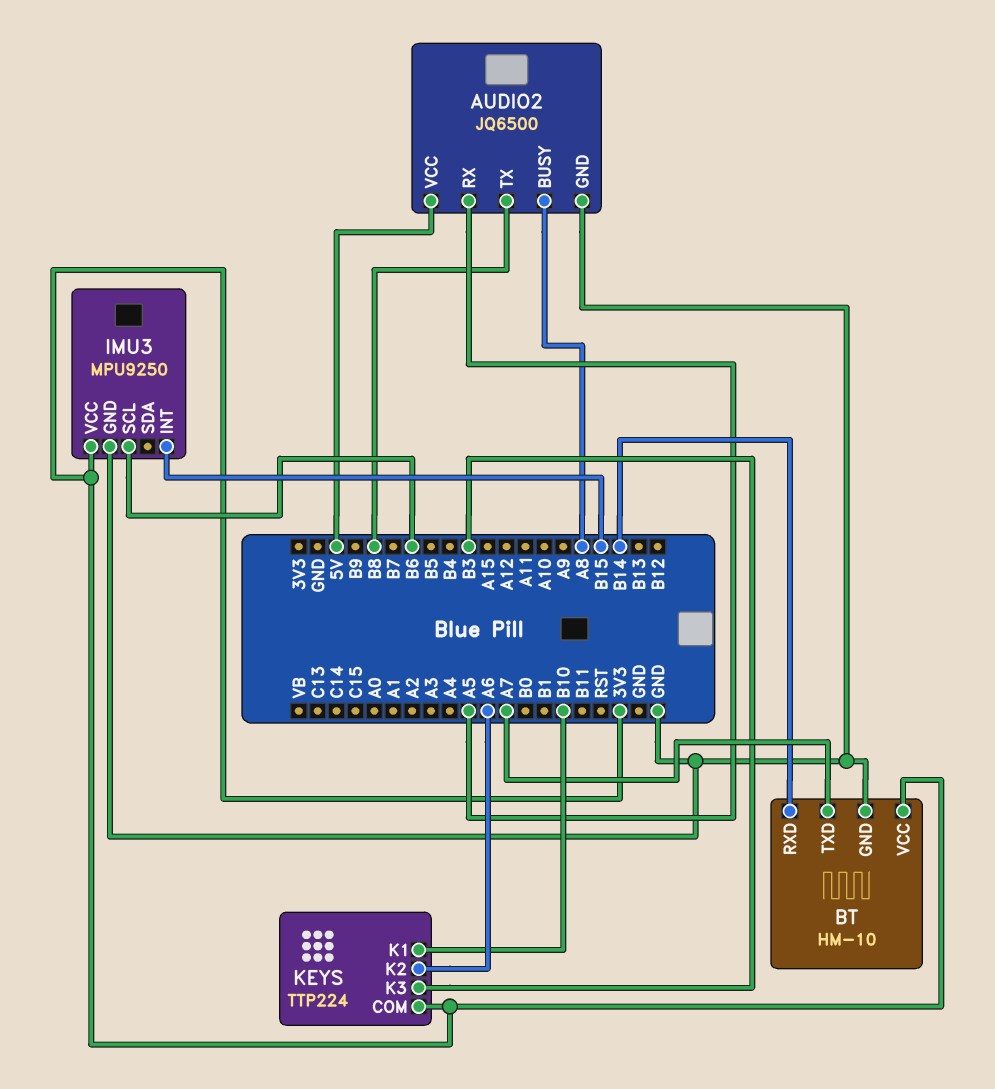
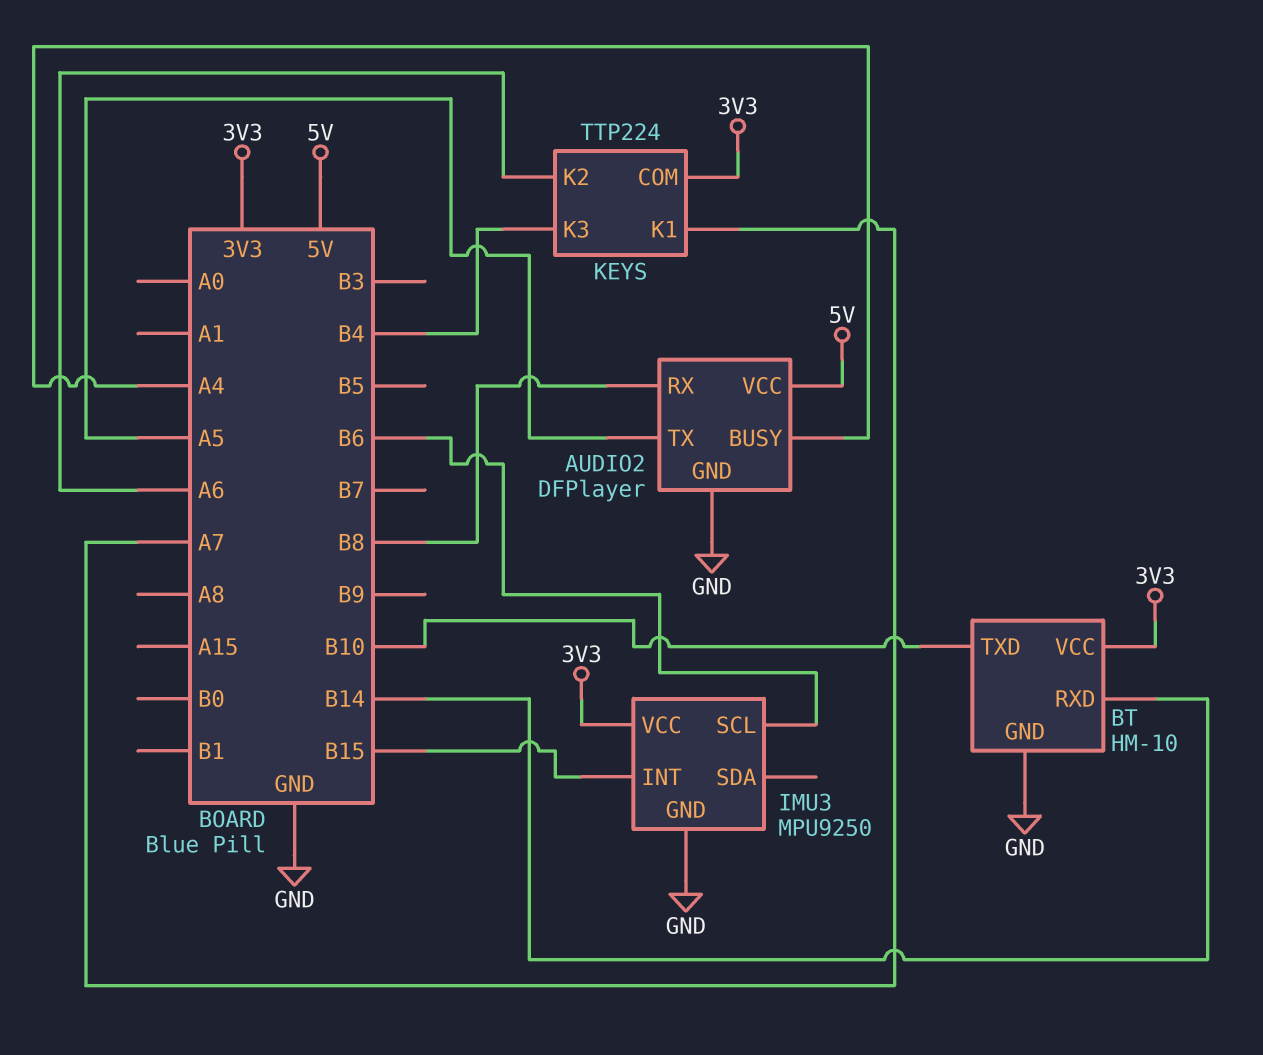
AUDIO2: JQ6500 -> DFPlayer
AUDIO2 pin BUSY: A8 -> A4
AUDIO2 pin RX: A5 -> B8
AUDIO2 pin TX: B8 -> A5
BT pin TXD: A7 -> B10
KEYS pin K1: B10 -> A7
KEYS pin K3: B3 -> B4

